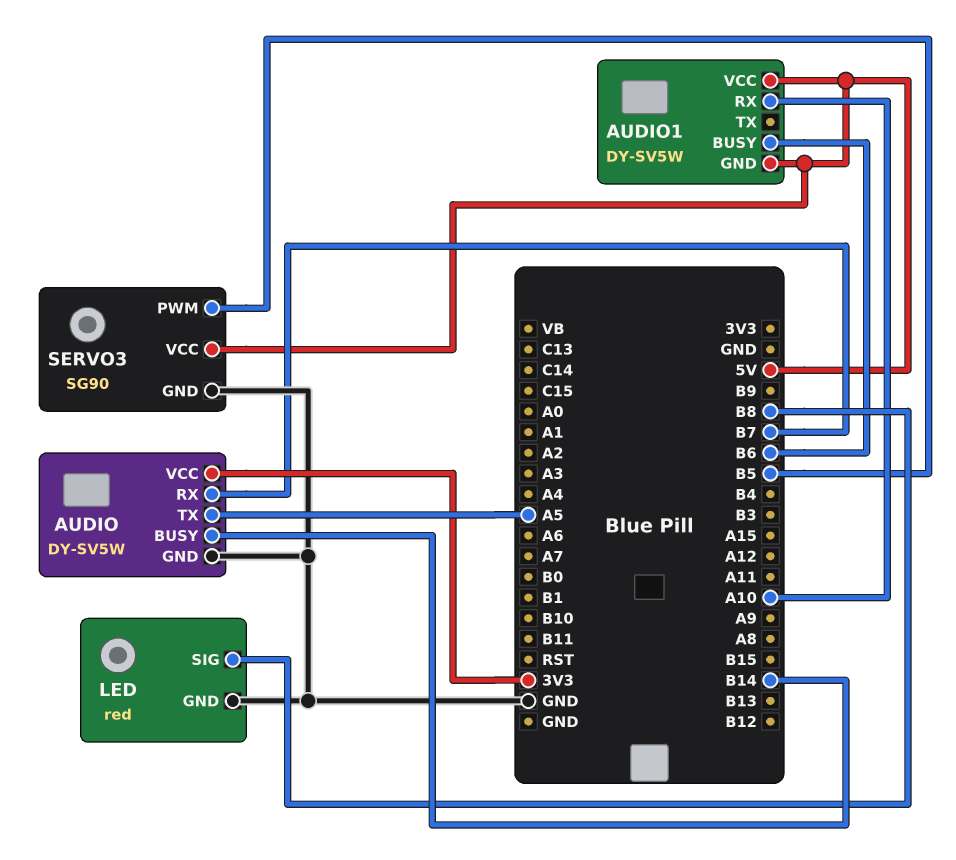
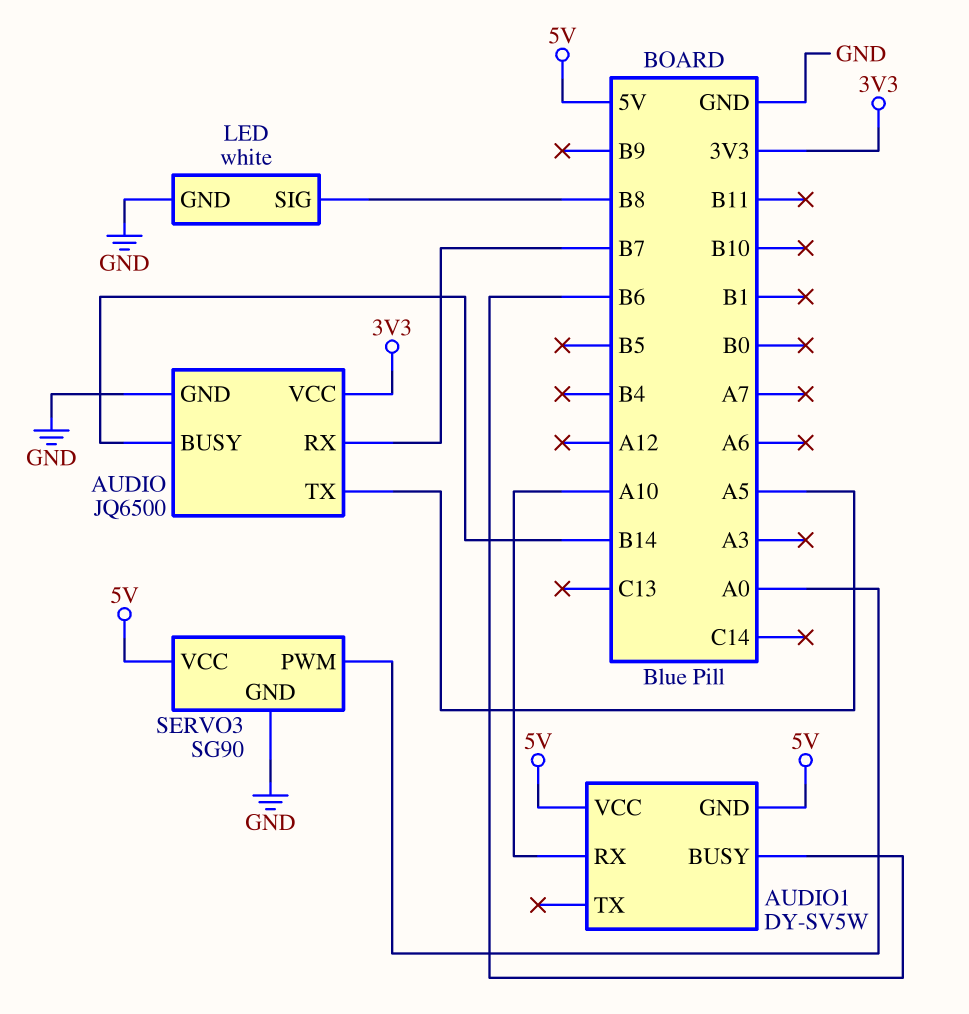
AUDIO: DY-SV5W -> JQ6500
LED: red -> white
SERVO3 pin PWM: B5 -> A0

